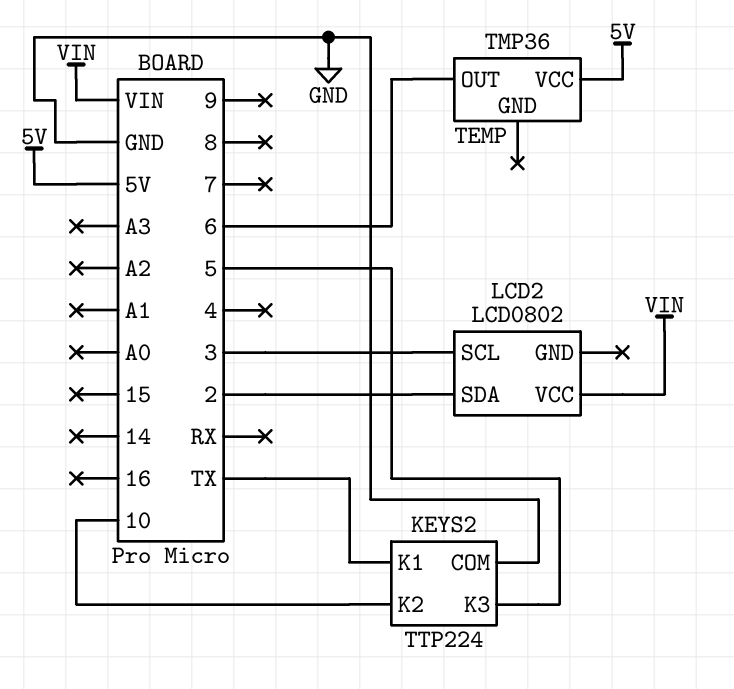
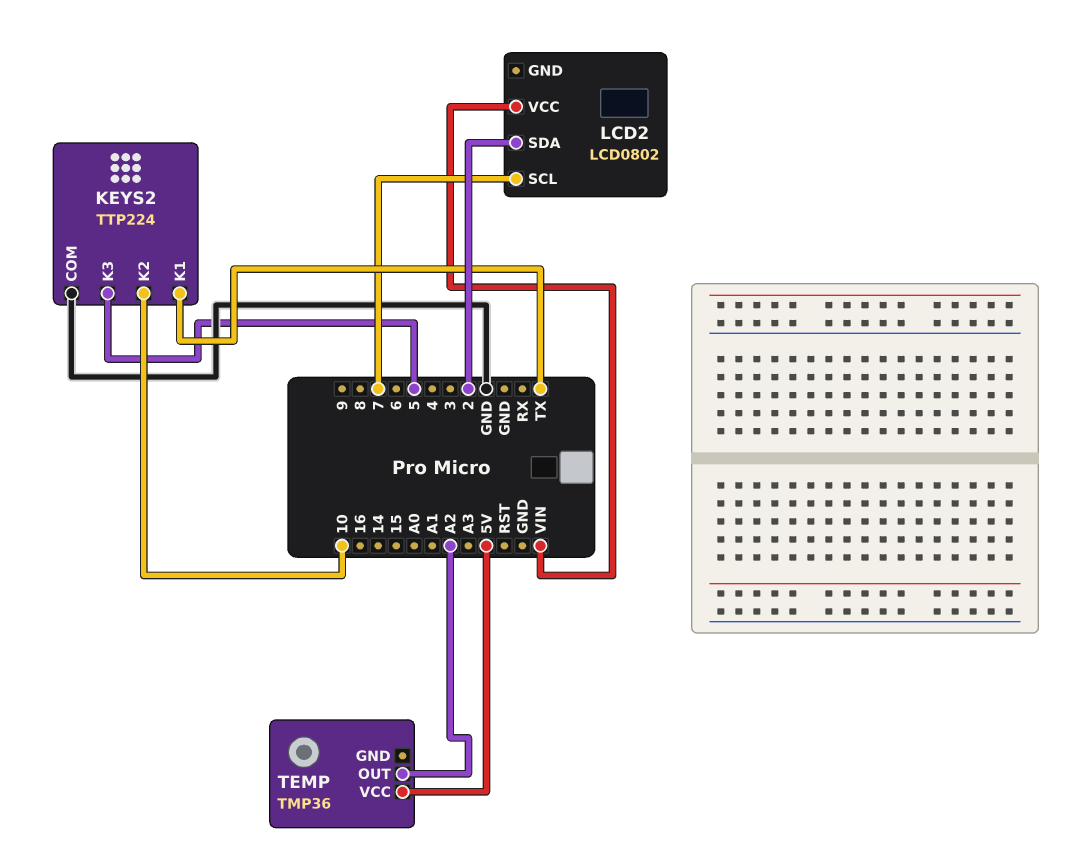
LCD2 pin SCL: 3 -> 7
TEMP pin OUT: 6 -> A2

